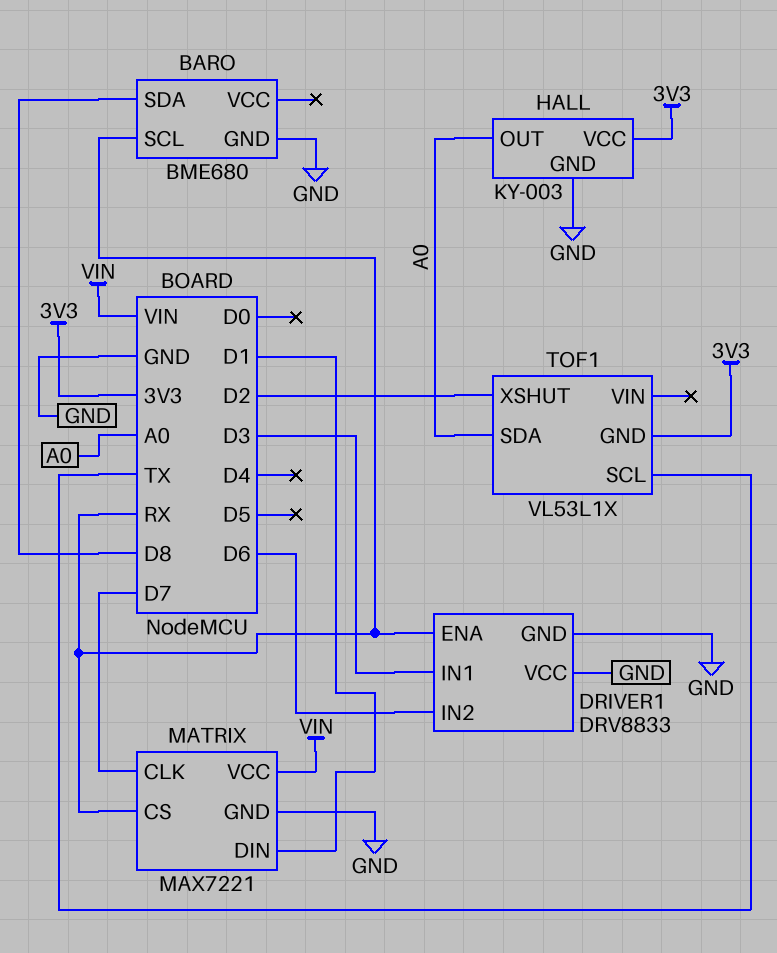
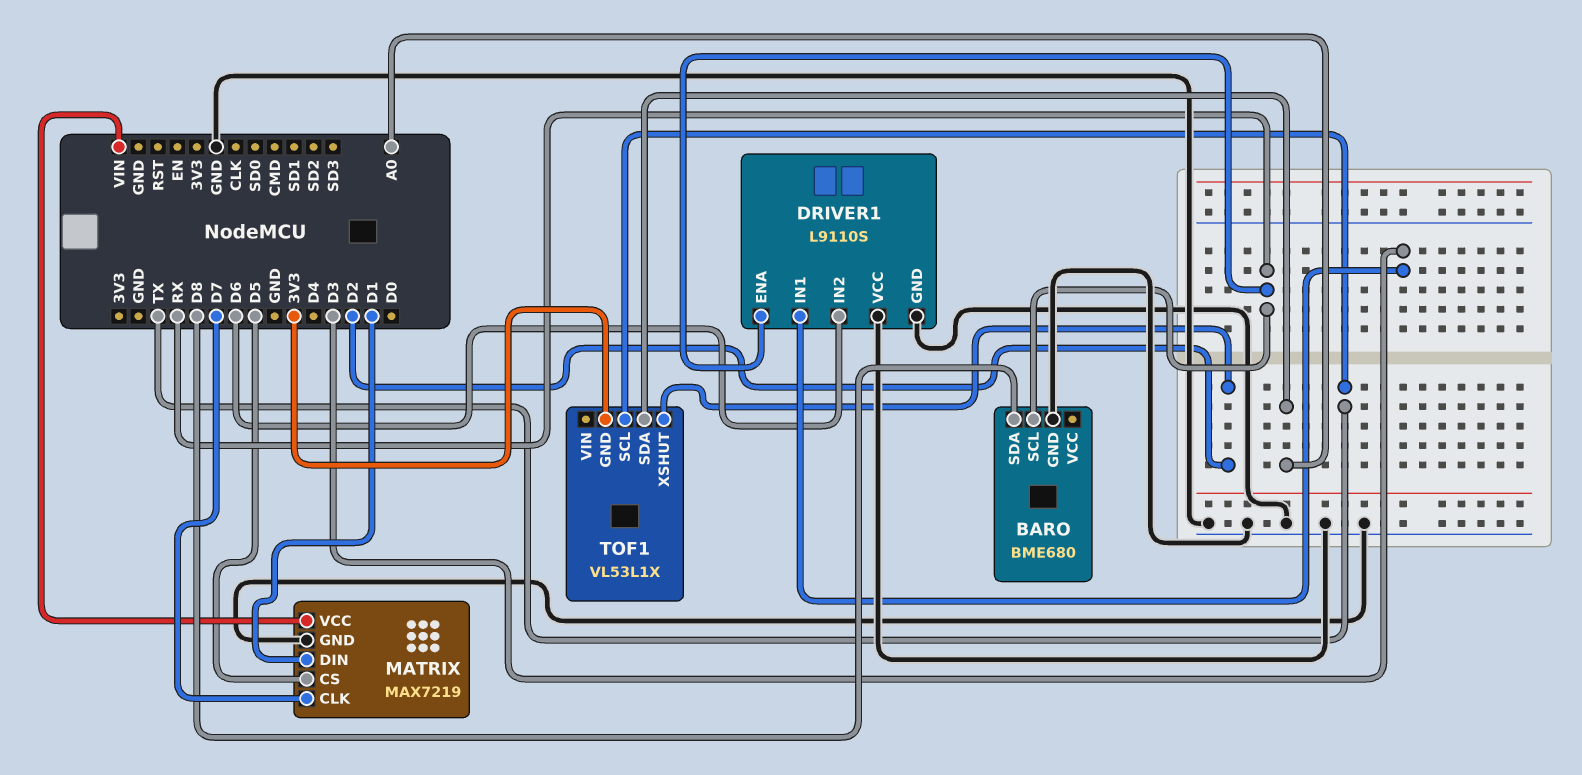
DRIVER1: DRV8833 -> L9110S
HALL: KY-003 -> none
HALL pin GND: GND -> none
HALL pin OUT: A0 -> none
HALL pin VCC: 3V3 -> none
MATRIX: MAX7221 -> MAX7219
MATRIX pin CS: RX -> D5

